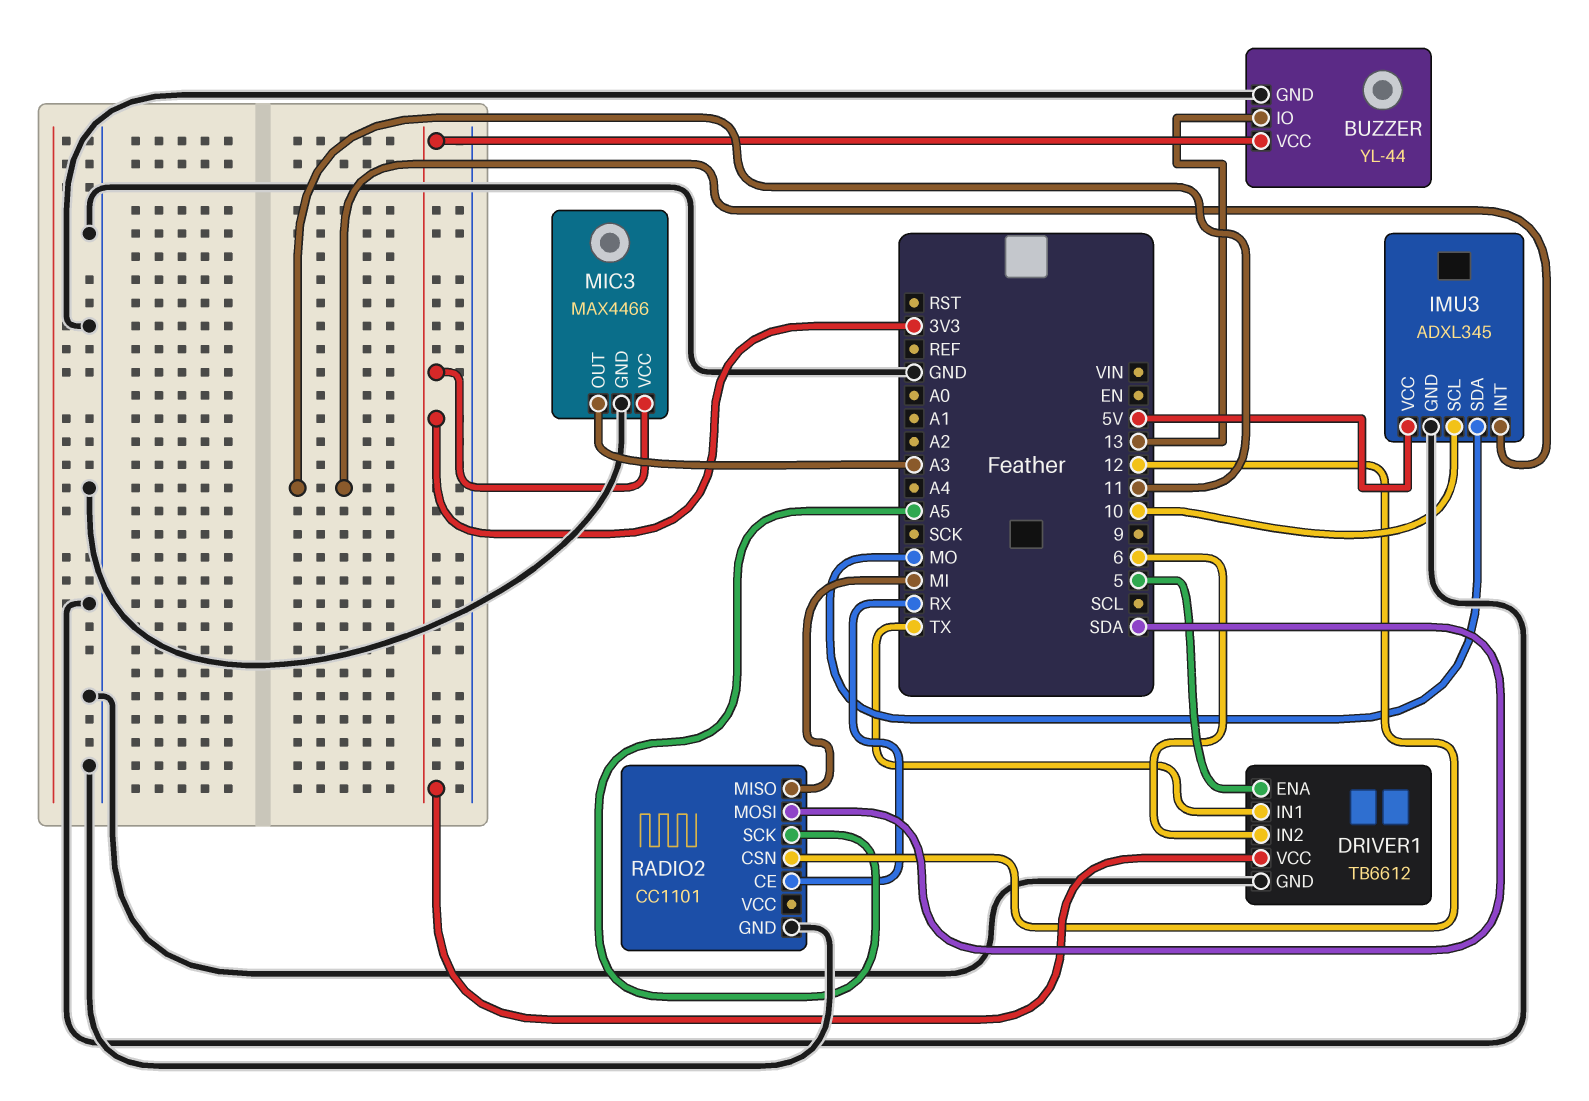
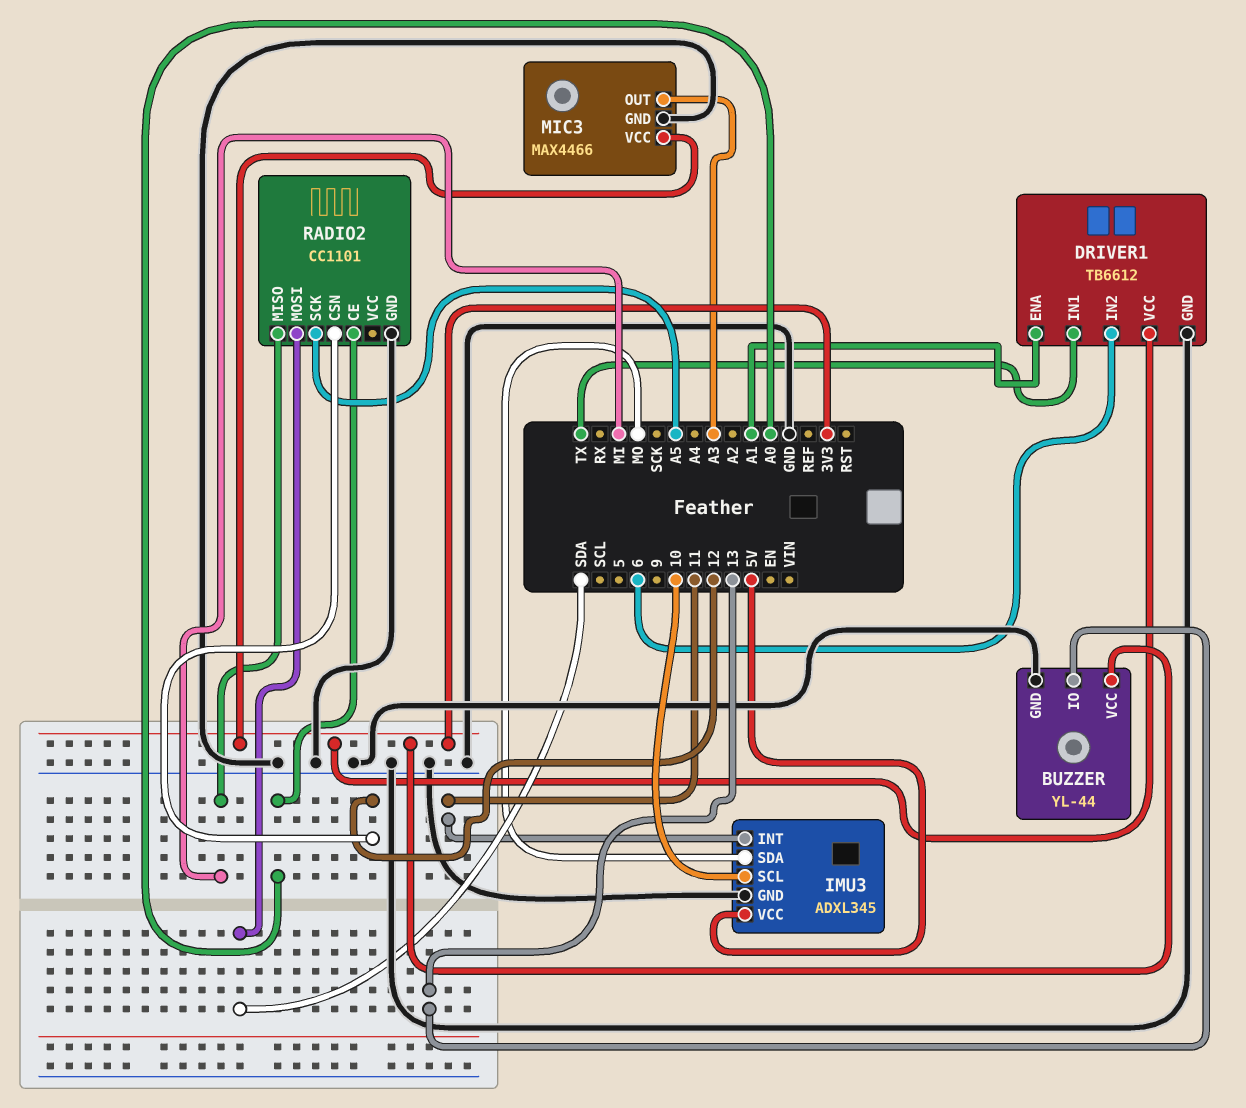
DRIVER1 pin ENA: 5 -> A1
RADIO2 pin CE: RX -> A0

